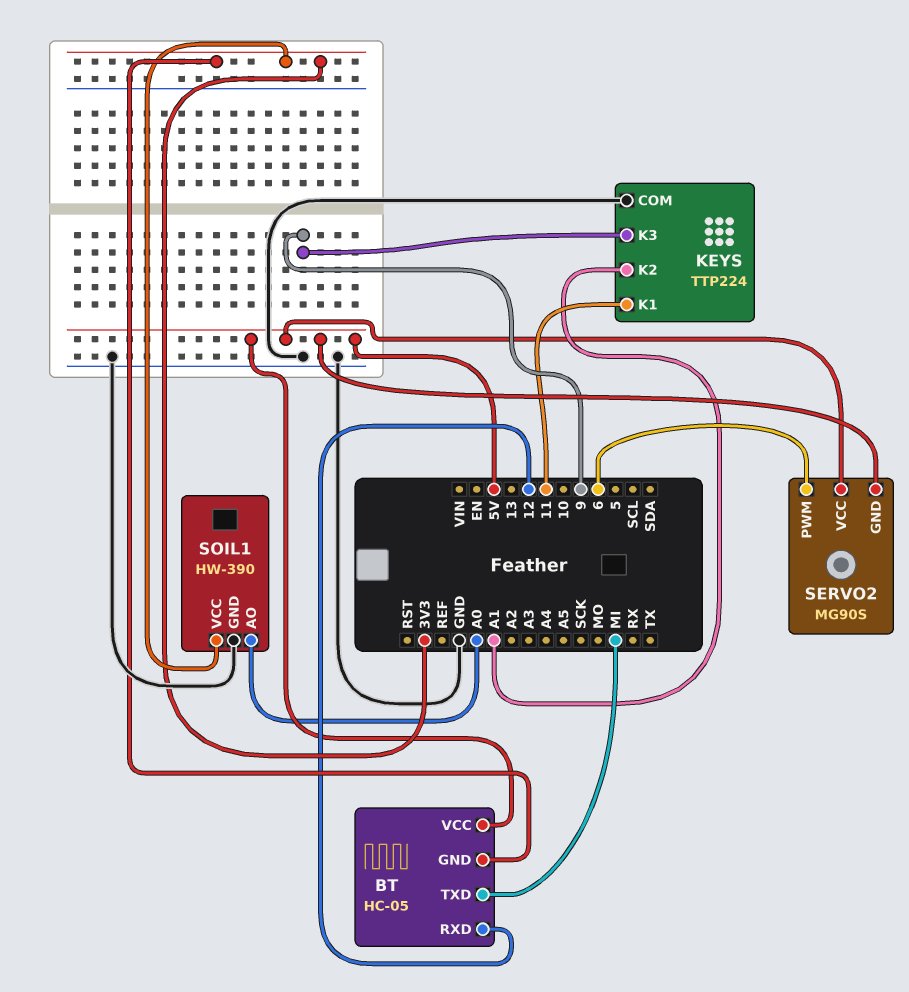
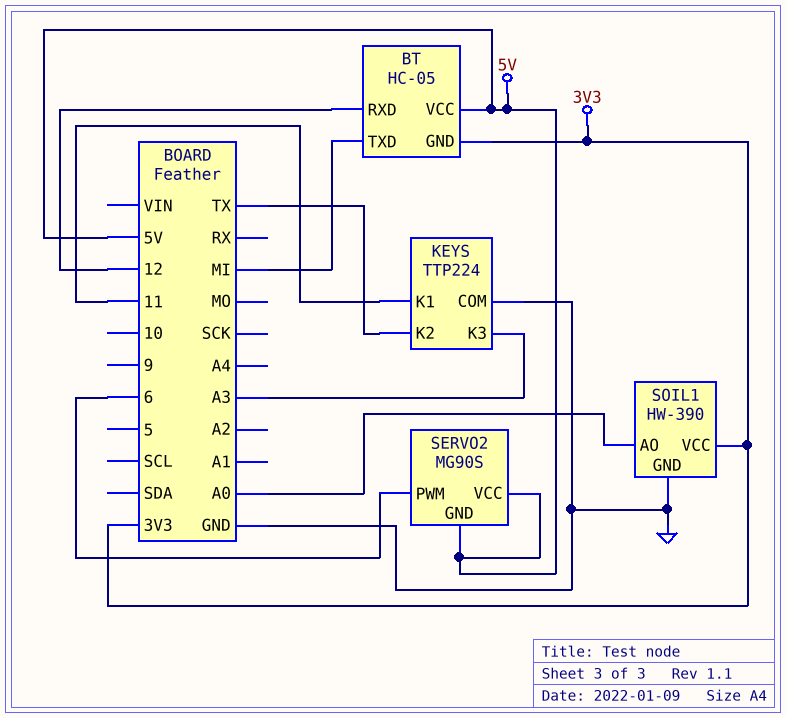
KEYS pin K2: A1 -> TX
KEYS pin K3: 9 -> A3

